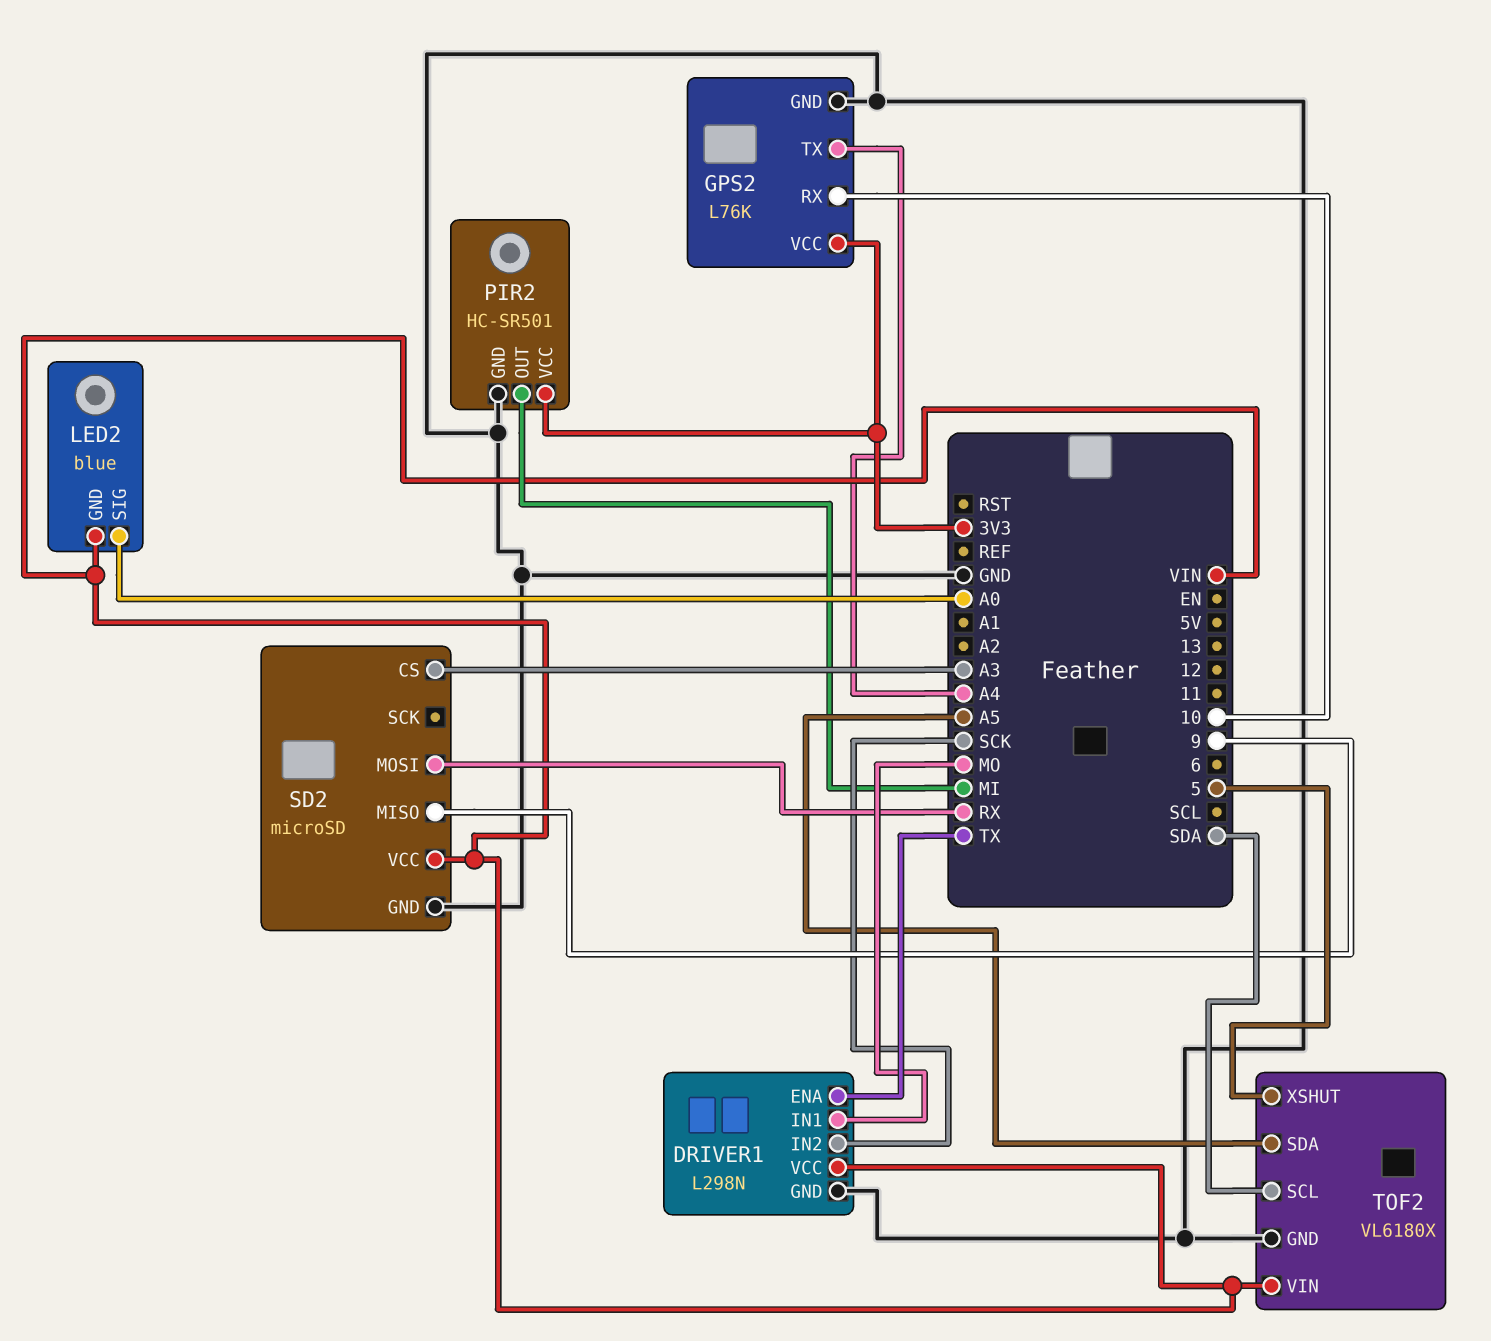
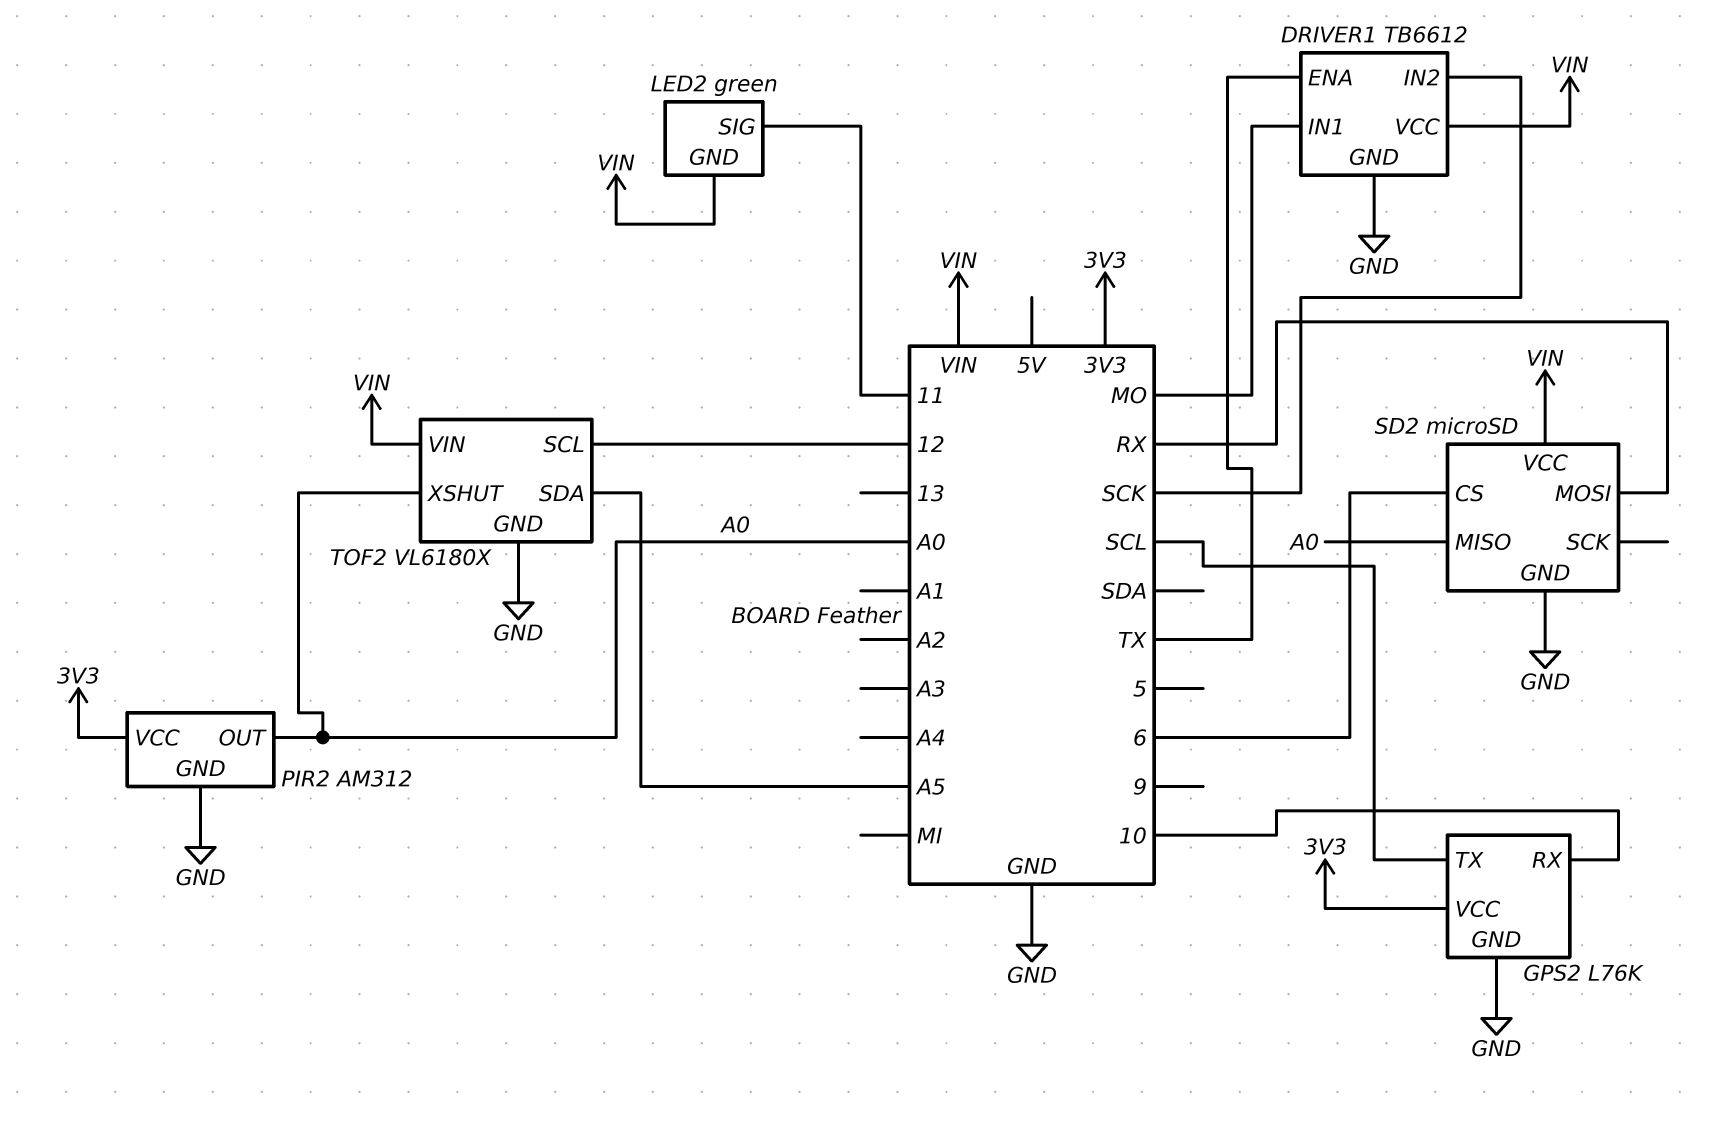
DRIVER1: L298N -> TB6612
GPS2 pin TX: A4 -> SCL
LED2: blue -> green
LED2 pin SIG: A0 -> 11
PIR2: HC-SR501 -> AM312
PIR2 pin OUT: MI -> A0
SD2 pin CS: A3 -> 6
SD2 pin MISO: 9 -> A0
TOF2 pin SCL: SDA -> 12
TOF2 pin XSHUT: 5 -> A0

